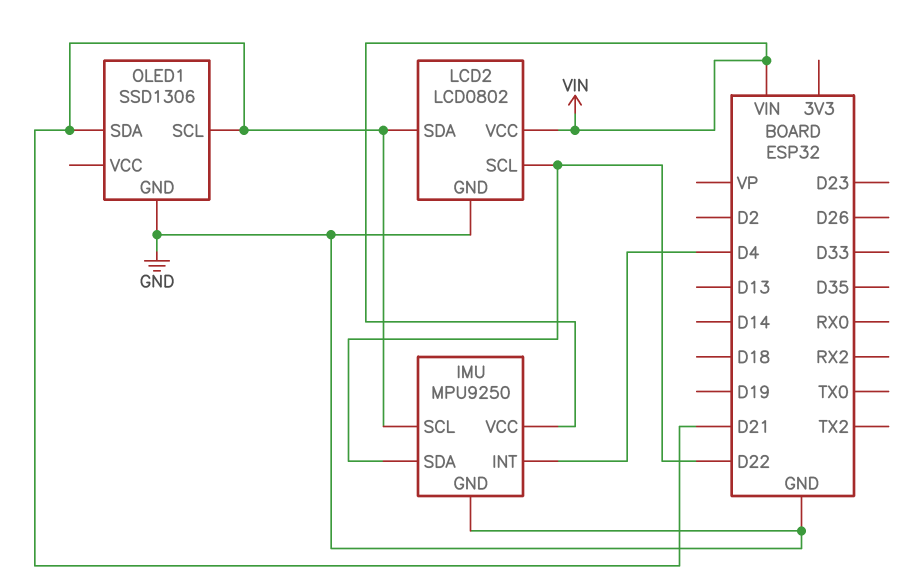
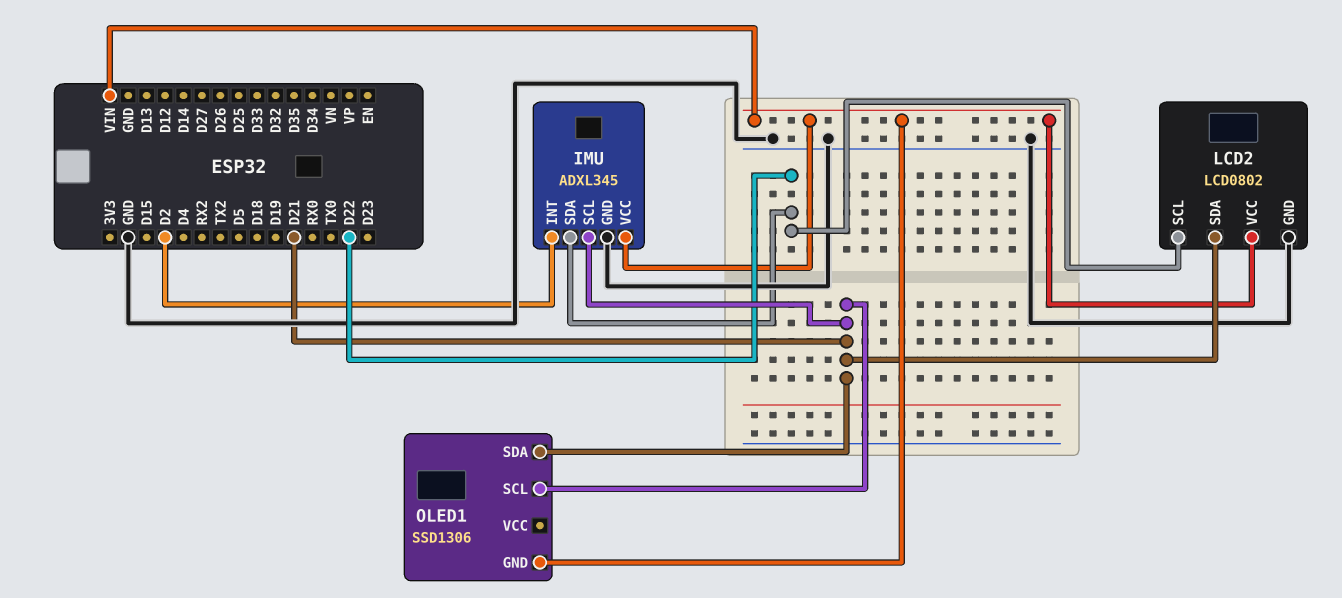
IMU: MPU9250 -> ADXL345
IMU pin INT: D4 -> D2
OLED1 pin GND: GND -> VIN

